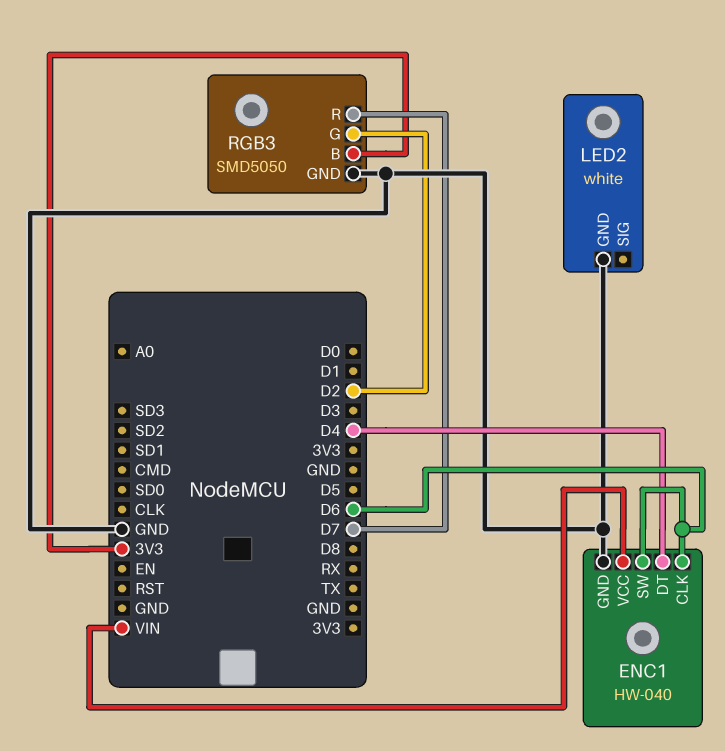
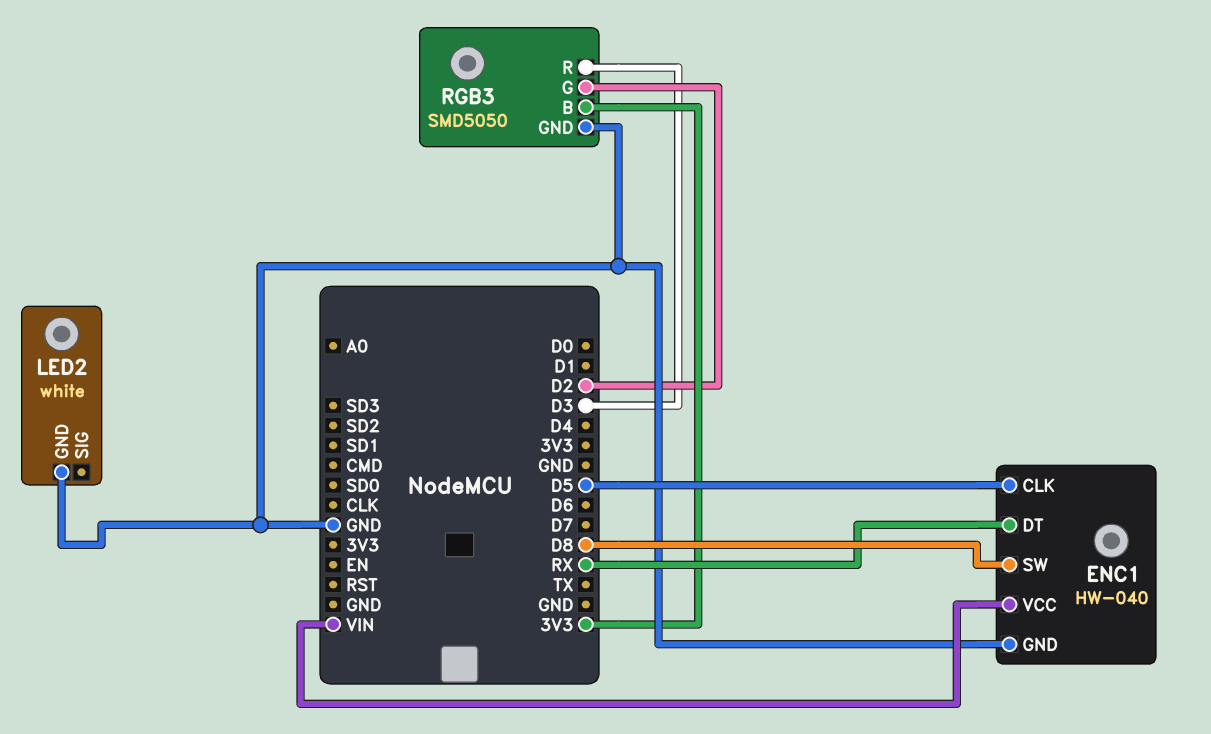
ENC1 pin CLK: D6 -> D5
ENC1 pin DT: D4 -> RX
ENC1 pin SW: D6 -> D8
RGB3 pin R: D7 -> D3

